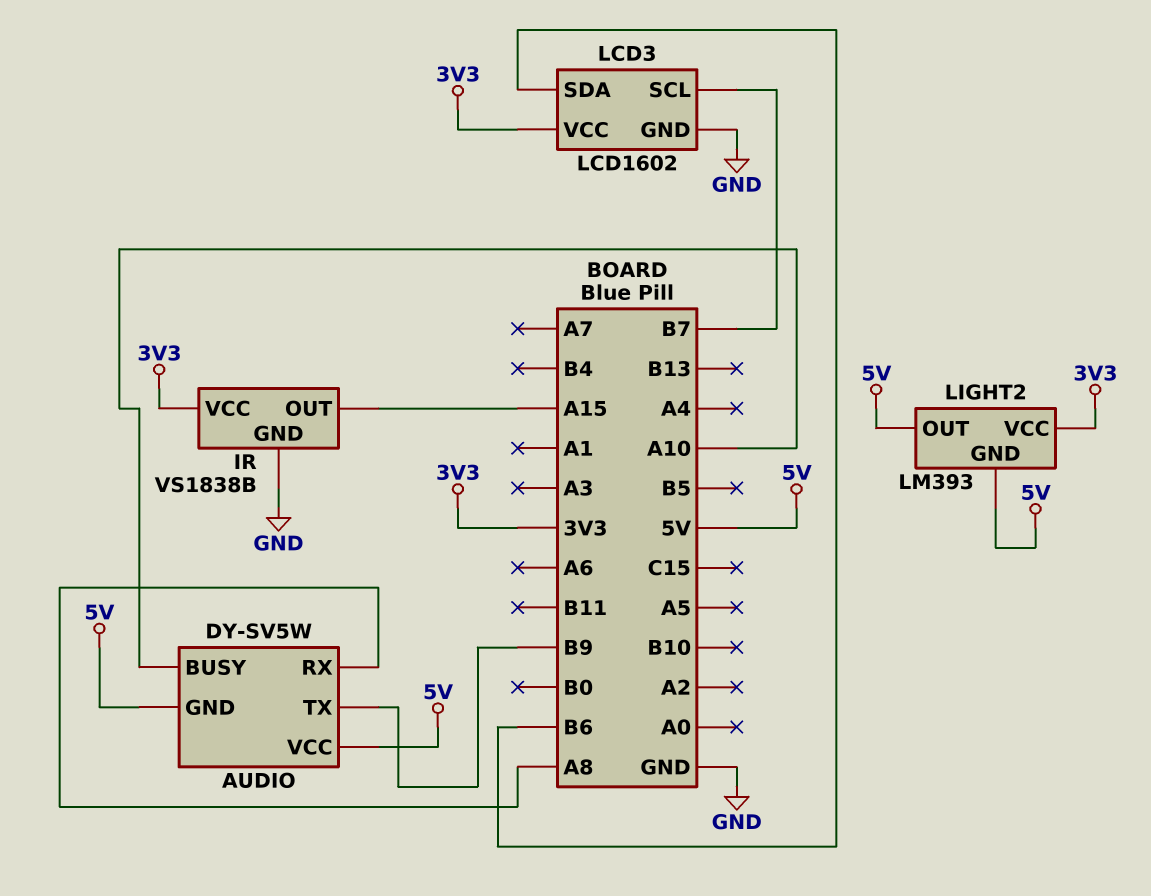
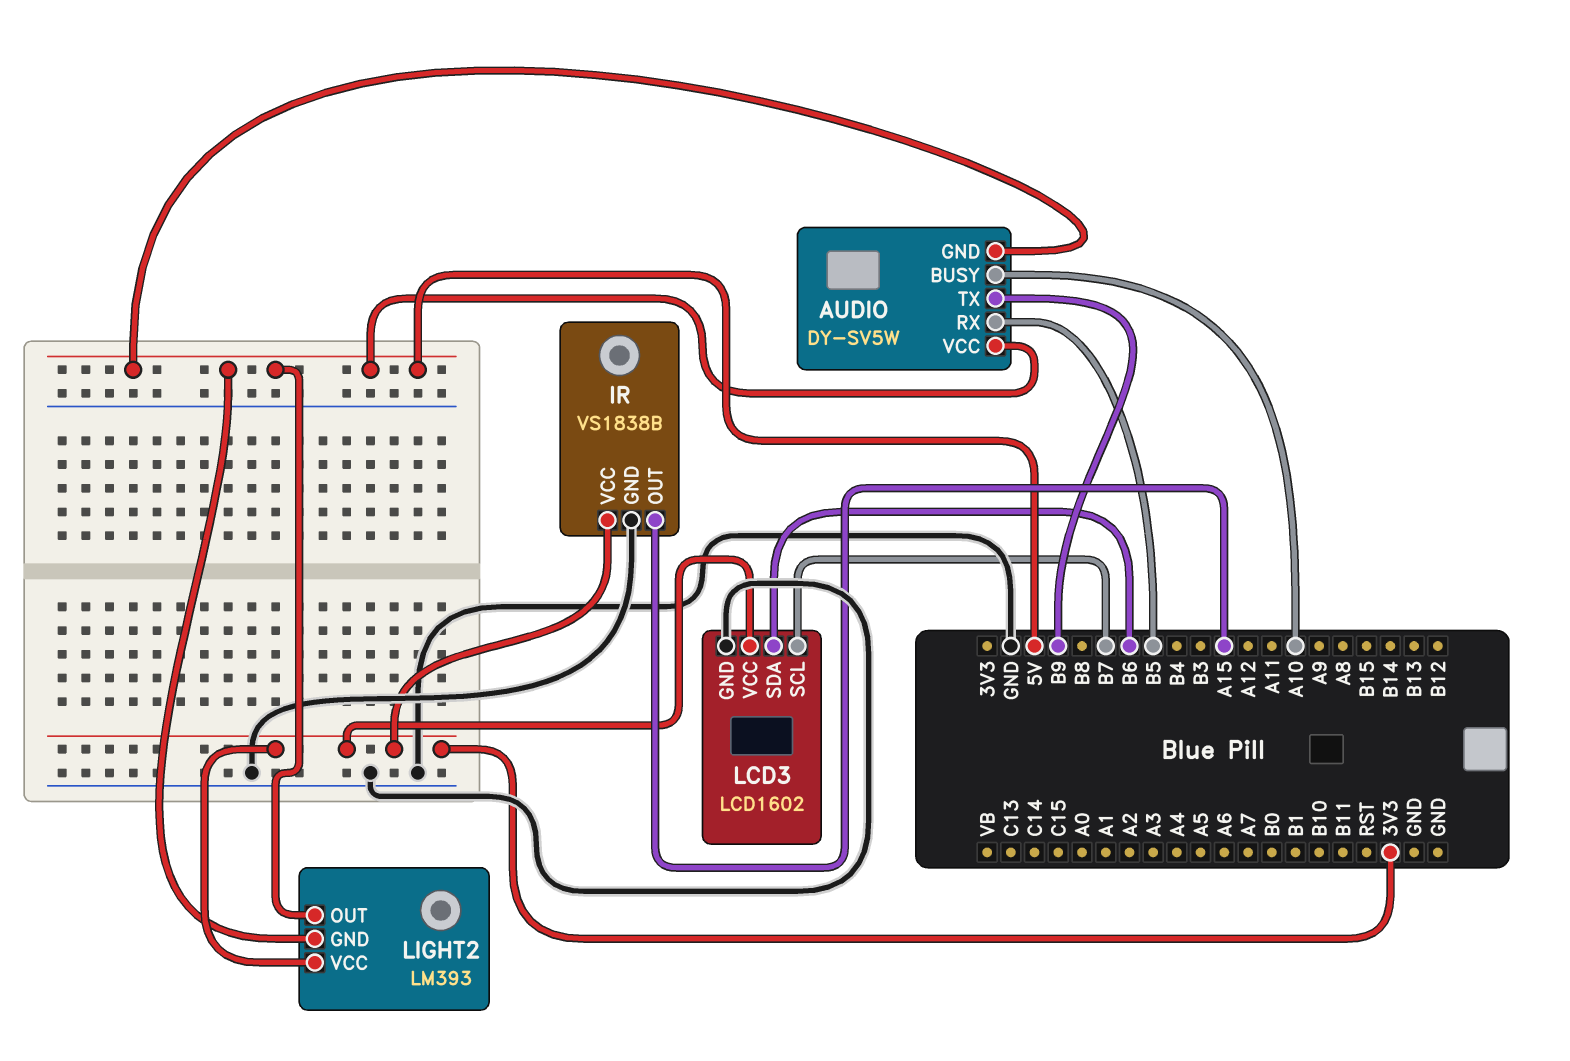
AUDIO pin RX: A8 -> B5

